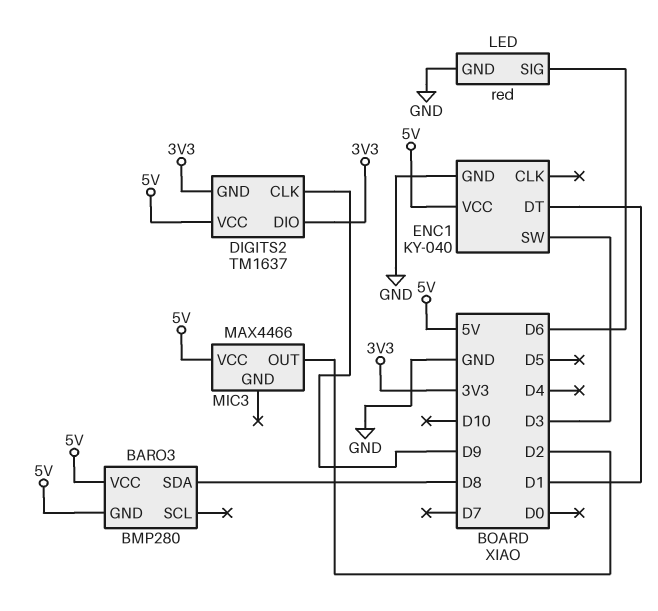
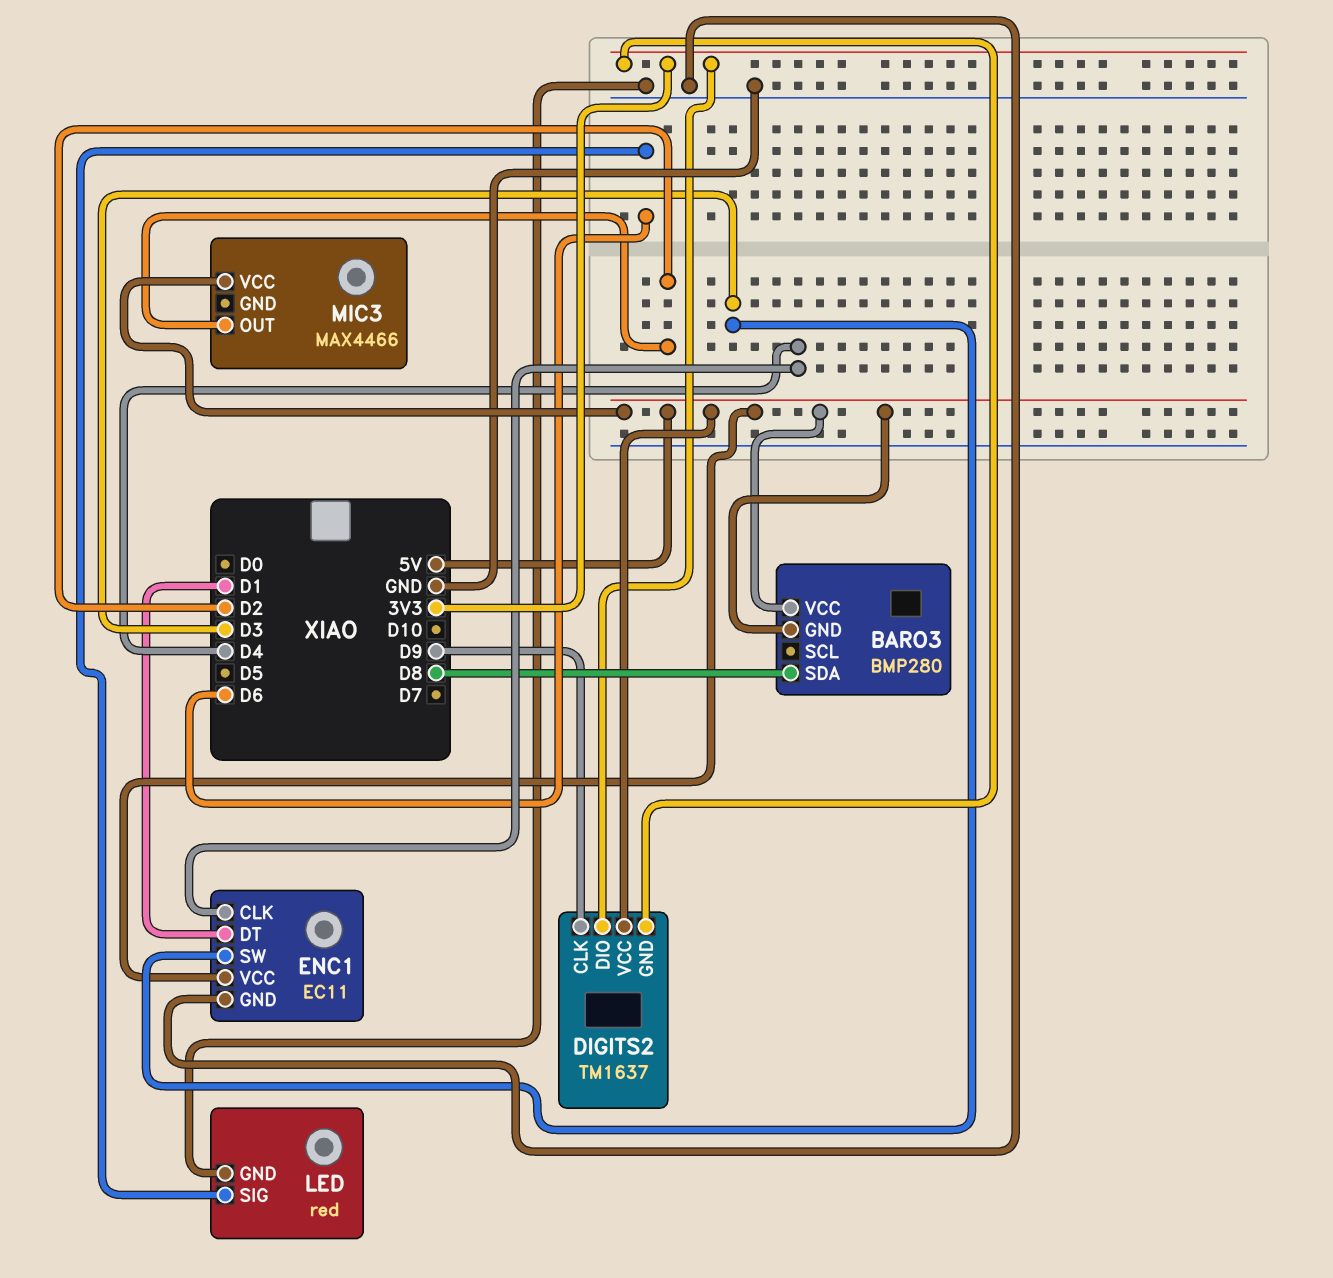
ENC1: KY-040 -> EC11
ENC1 pin CLK: none -> D4

